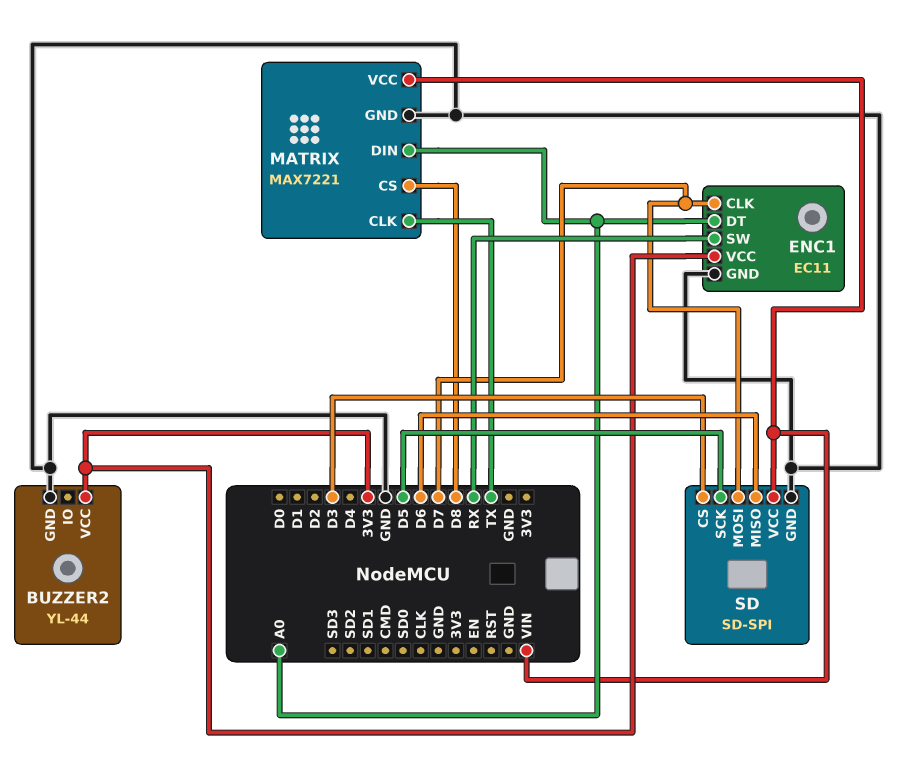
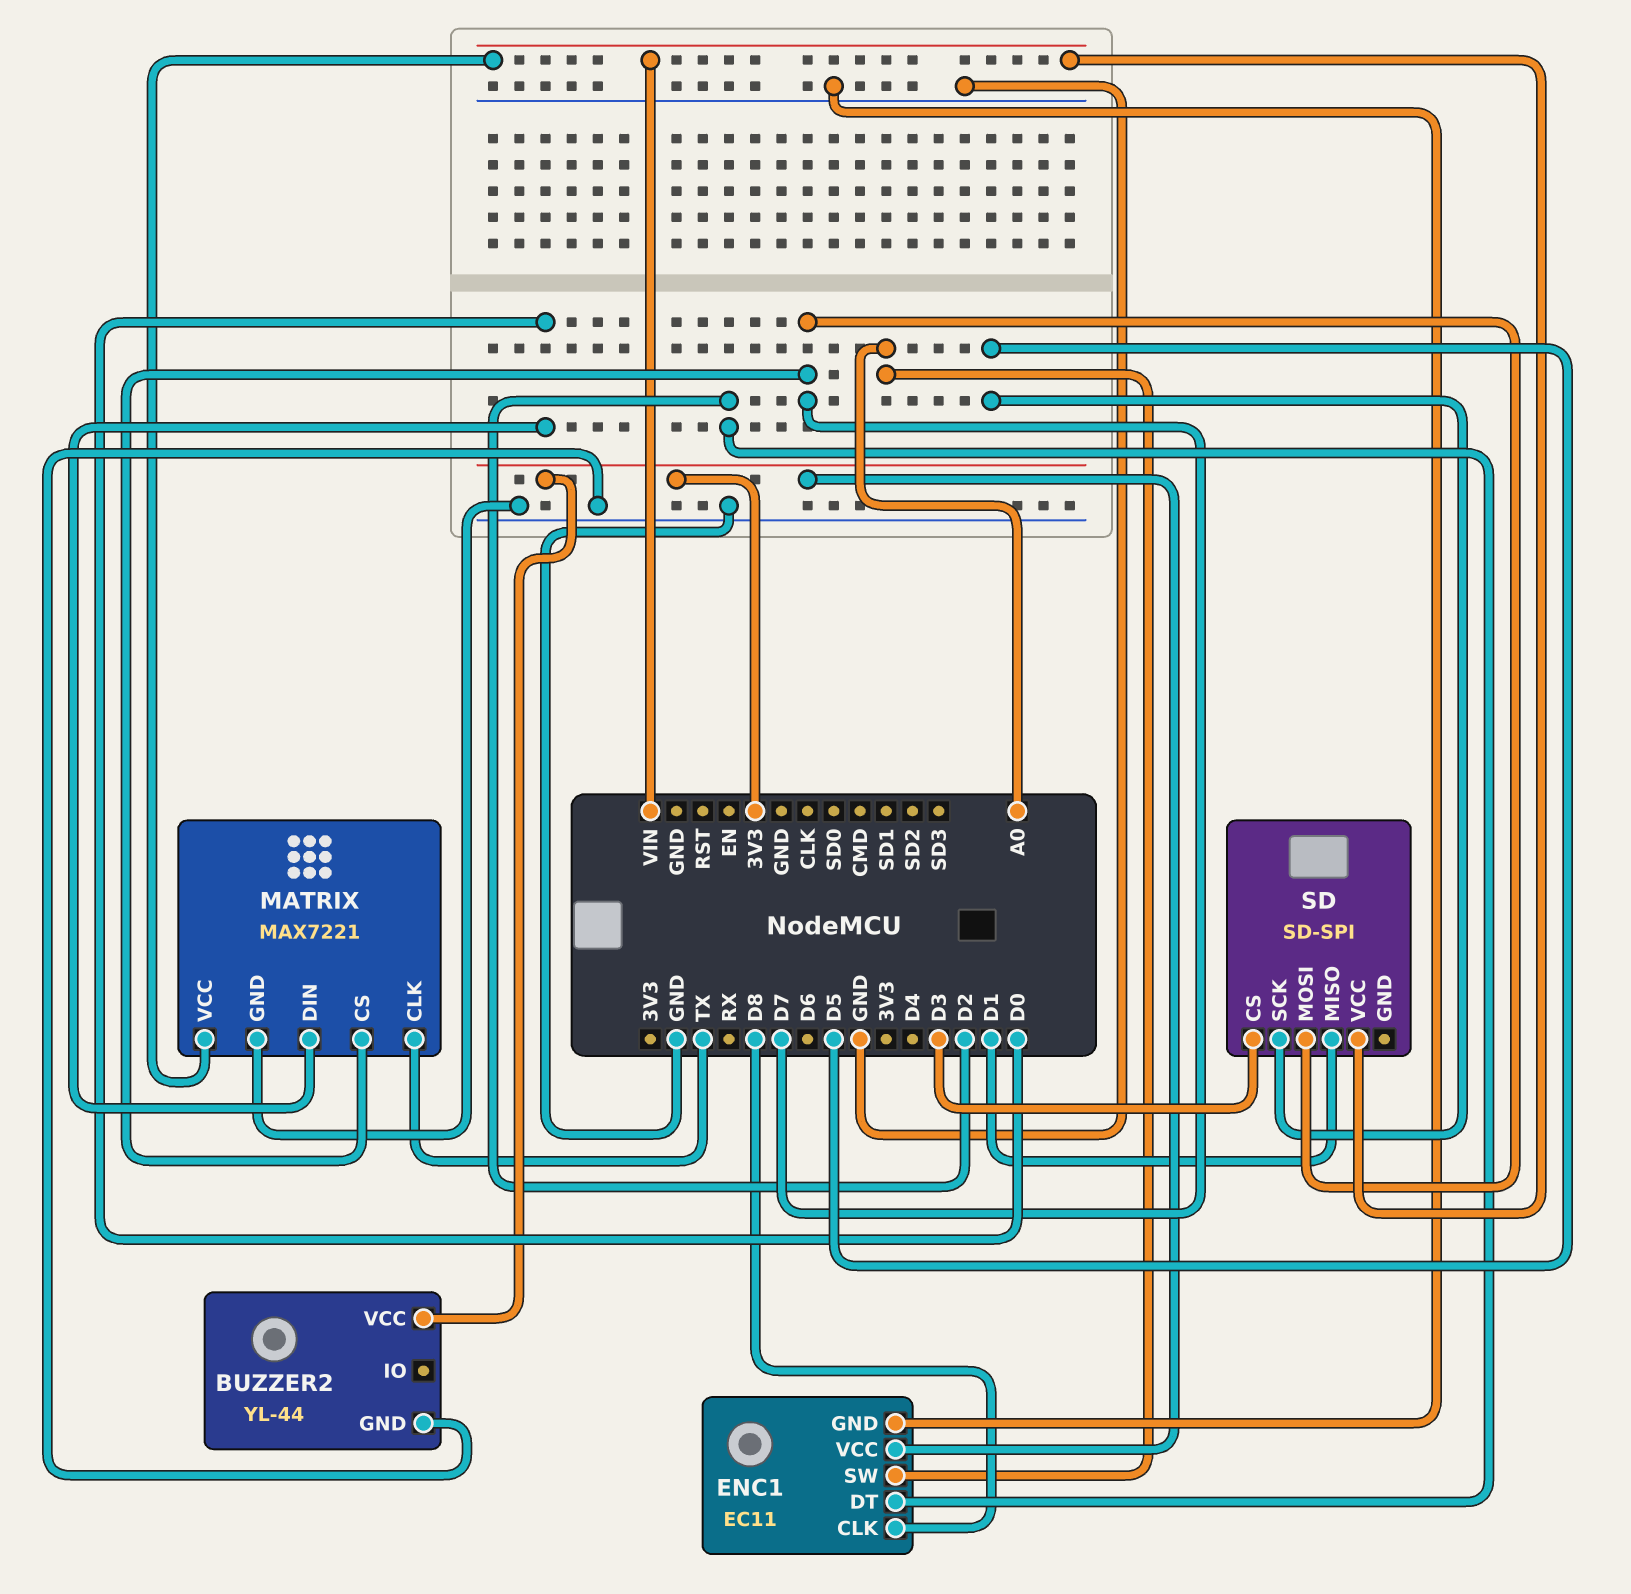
ENC1 pin CLK: D7 -> D8
ENC1 pin DT: A0 -> D2
ENC1 pin SW: RX -> A0
MATRIX pin CS: D8 -> D7
MATRIX pin DIN: A0 -> D0
SD pin GND: GND -> none
SD pin MISO: D6 -> D1

